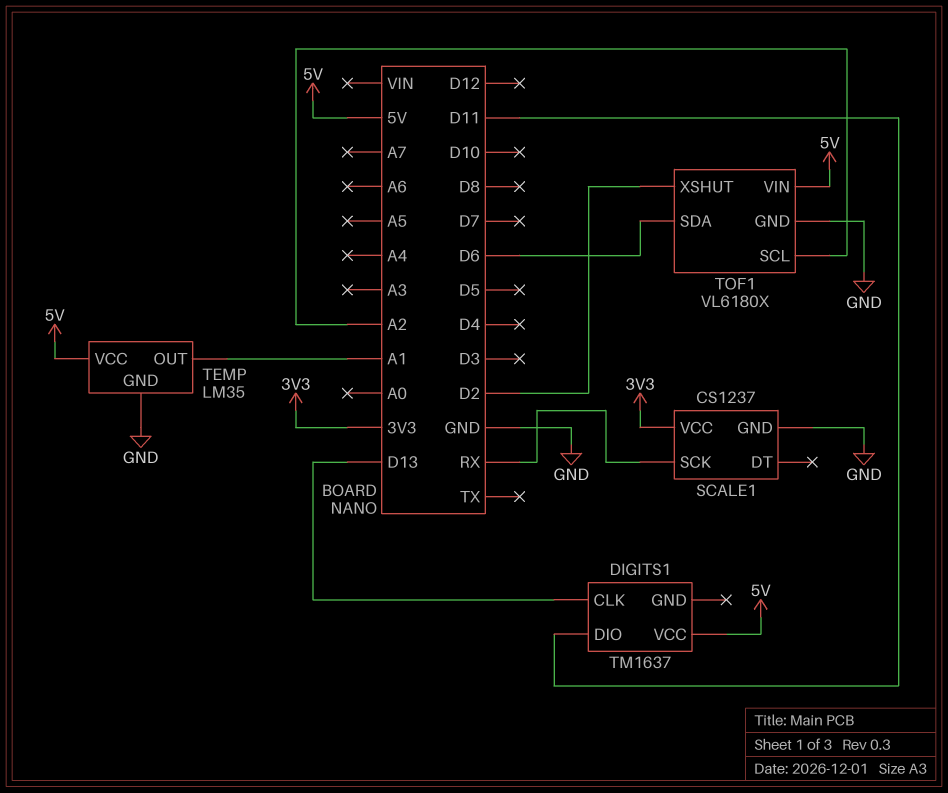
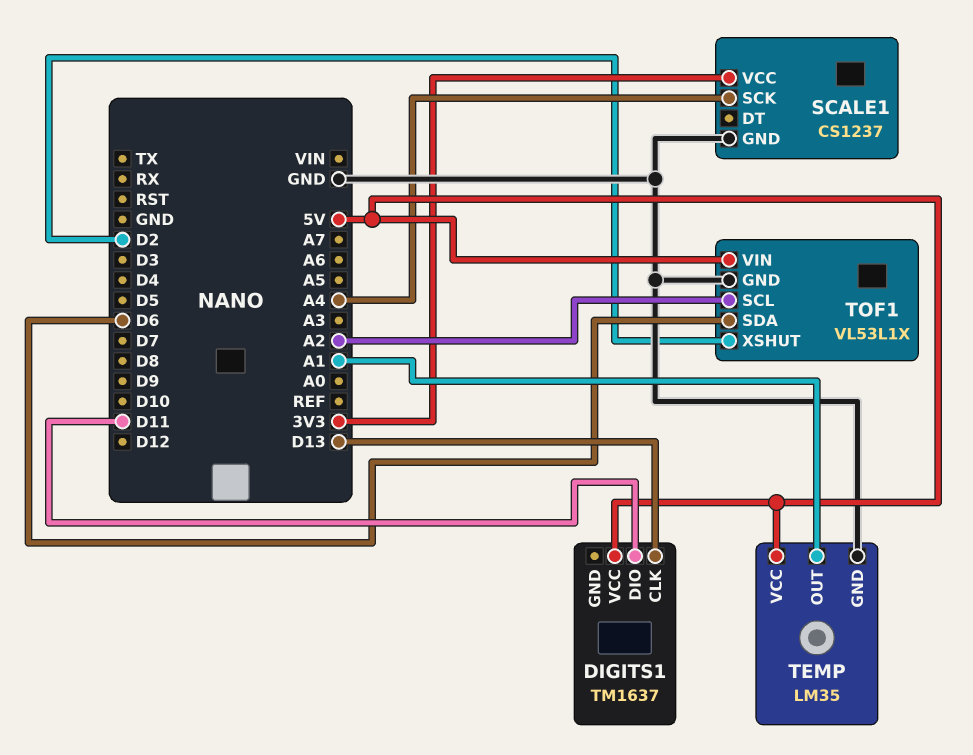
SCALE1 pin SCK: RX -> A4
TOF1: VL6180X -> VL53L1X

